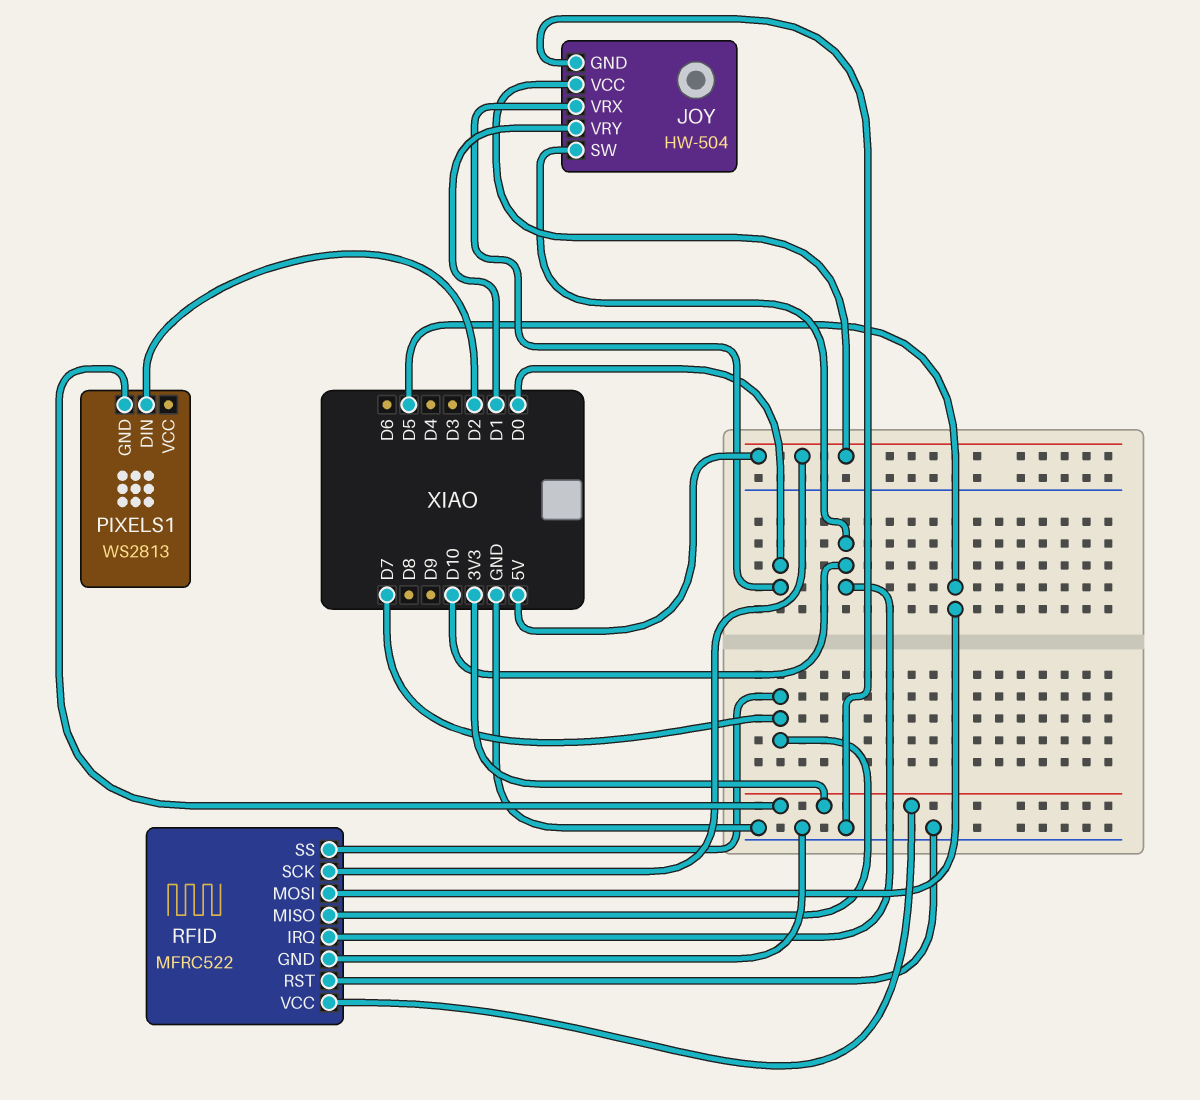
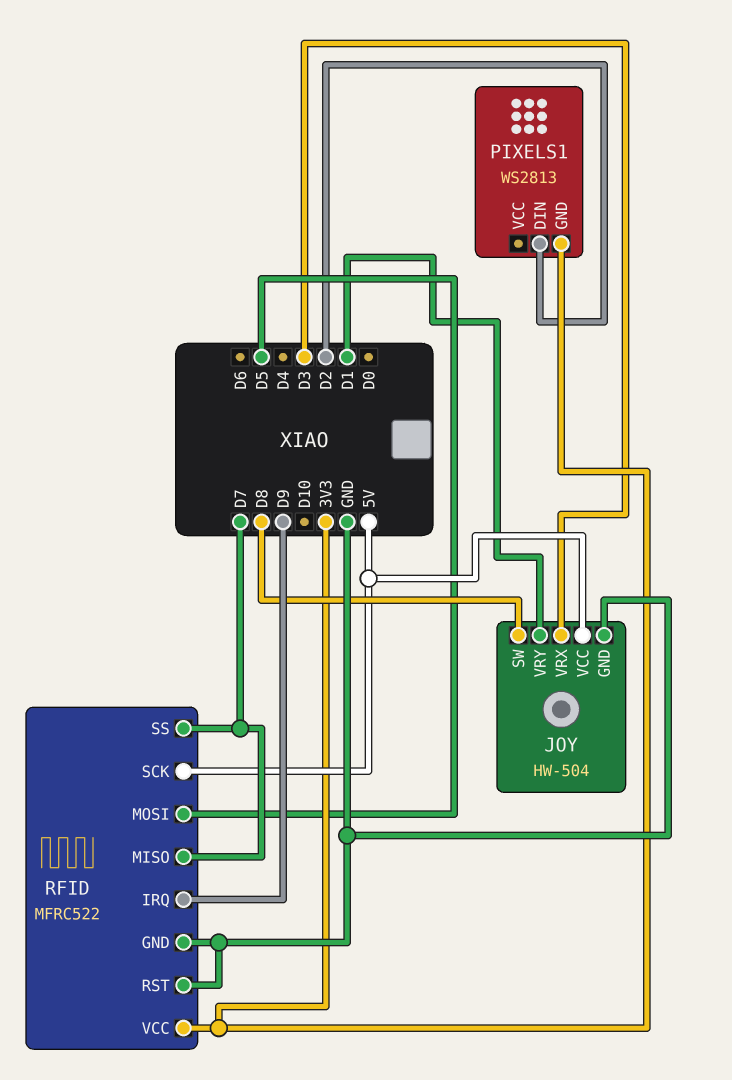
JOY pin SW: D10 -> D8
JOY pin VRX: D0 -> D3
RFID pin IRQ: D10 -> D9

